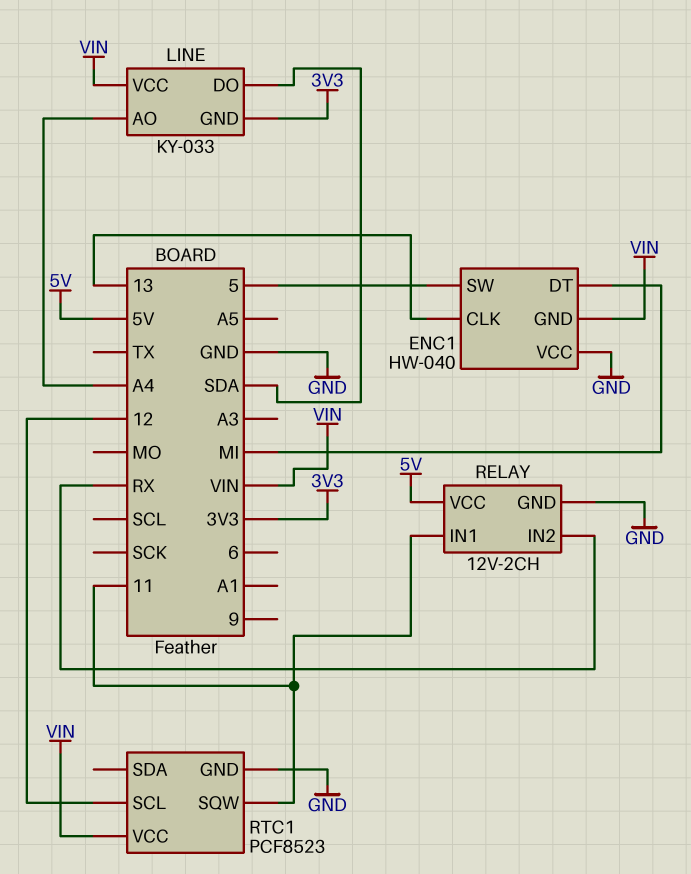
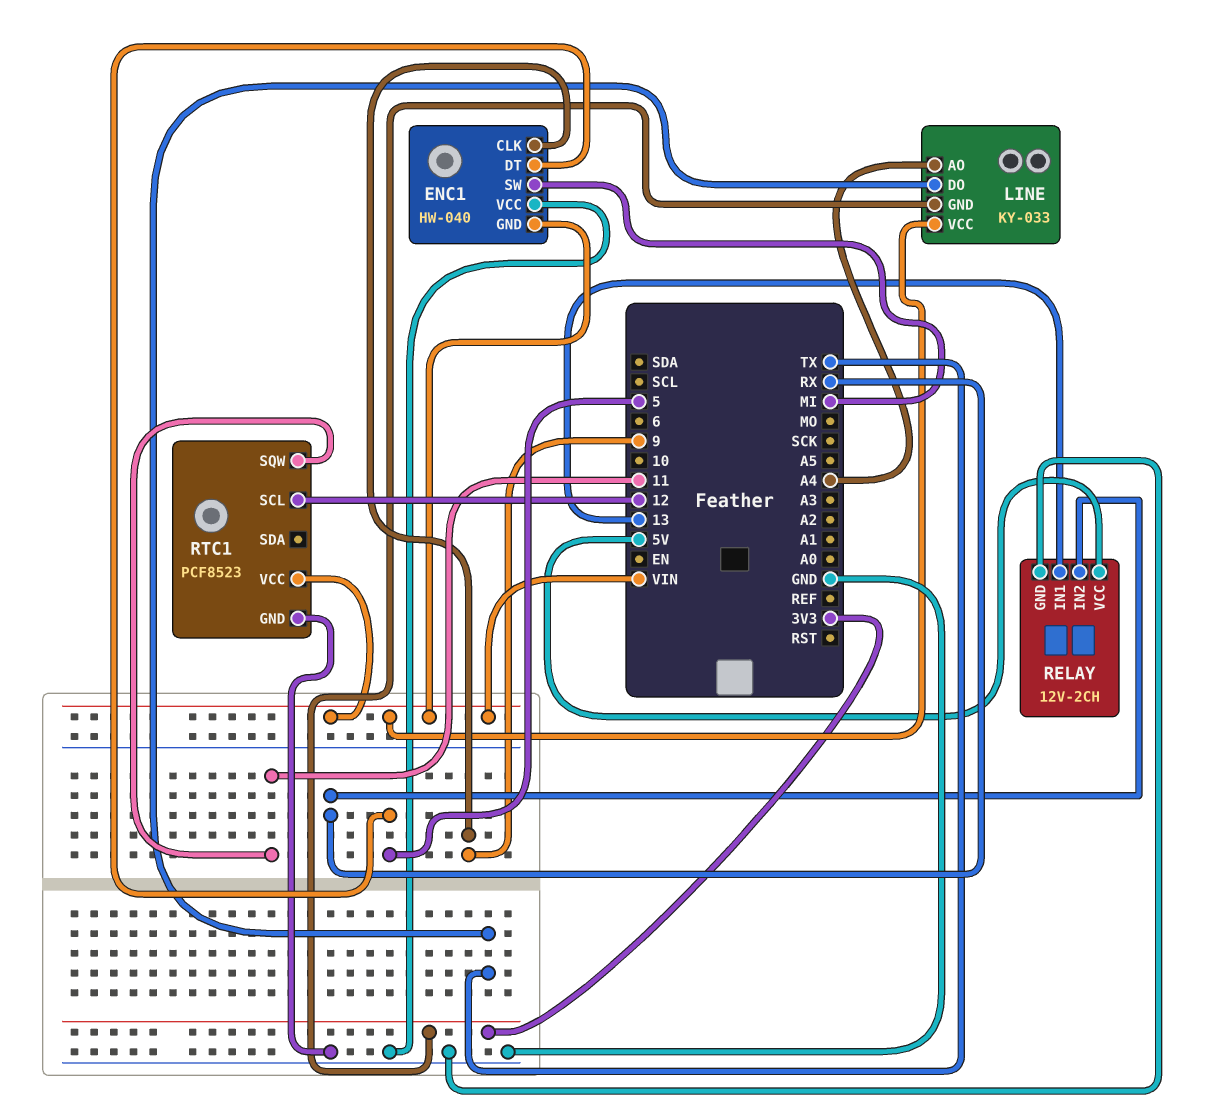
ENC1 pin CLK: 13 -> 9
ENC1 pin DT: MI -> 5
ENC1 pin SW: 5 -> MI
LINE pin DO: SDA -> TX
RELAY pin IN1: 11 -> 13

